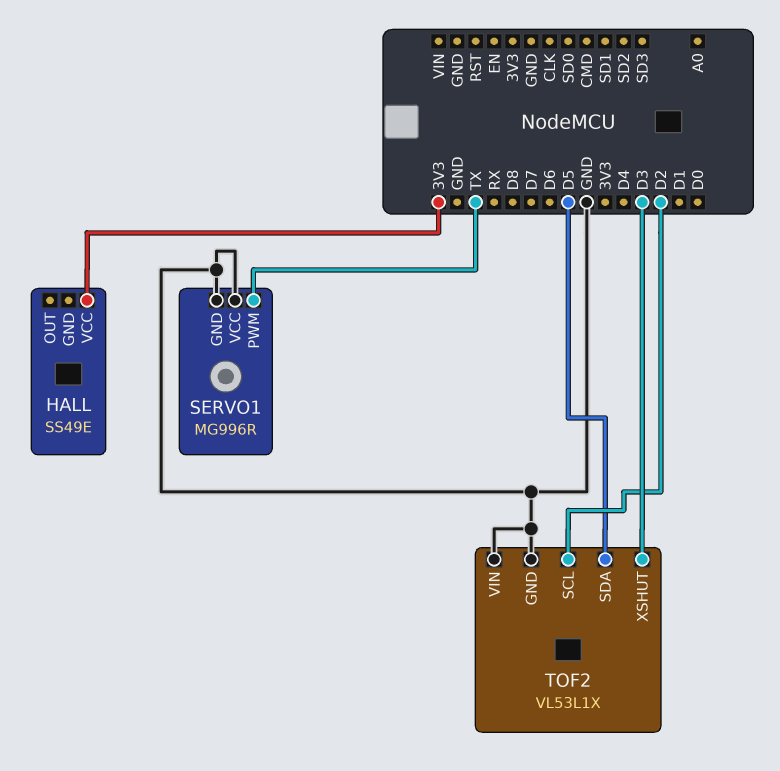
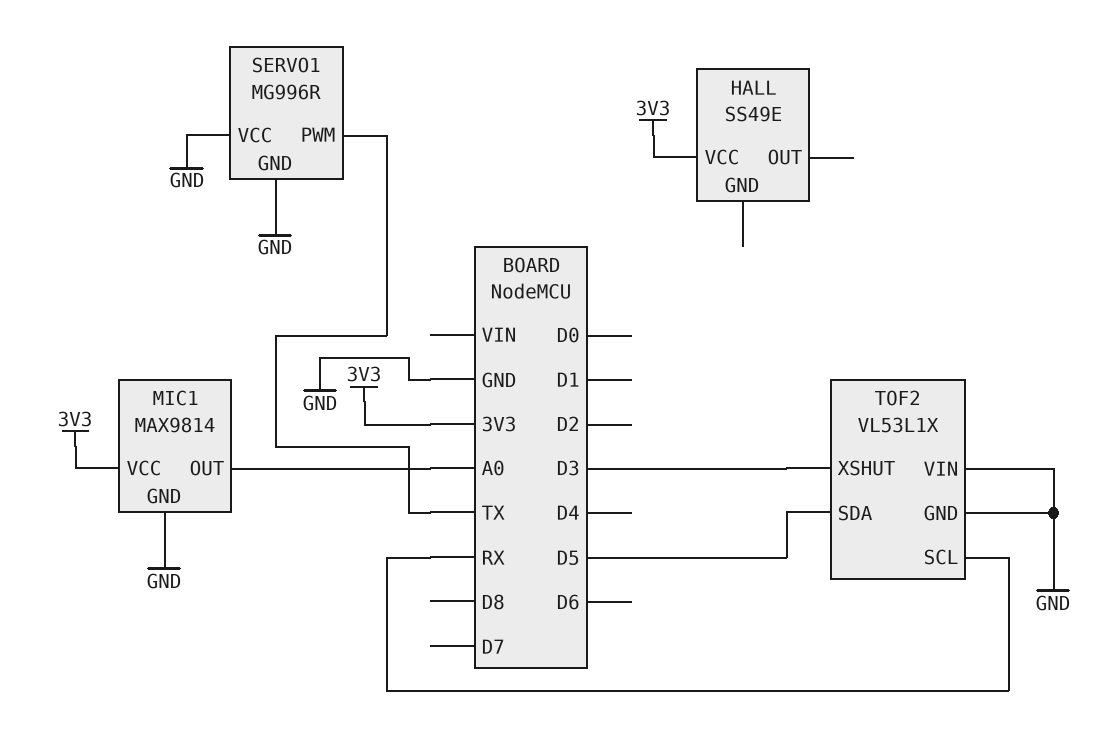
MIC1: none -> MAX9814
MIC1 pin GND: none -> GND
MIC1 pin OUT: none -> A0
MIC1 pin VCC: none -> 3V3
TOF2 pin SCL: D2 -> RX

